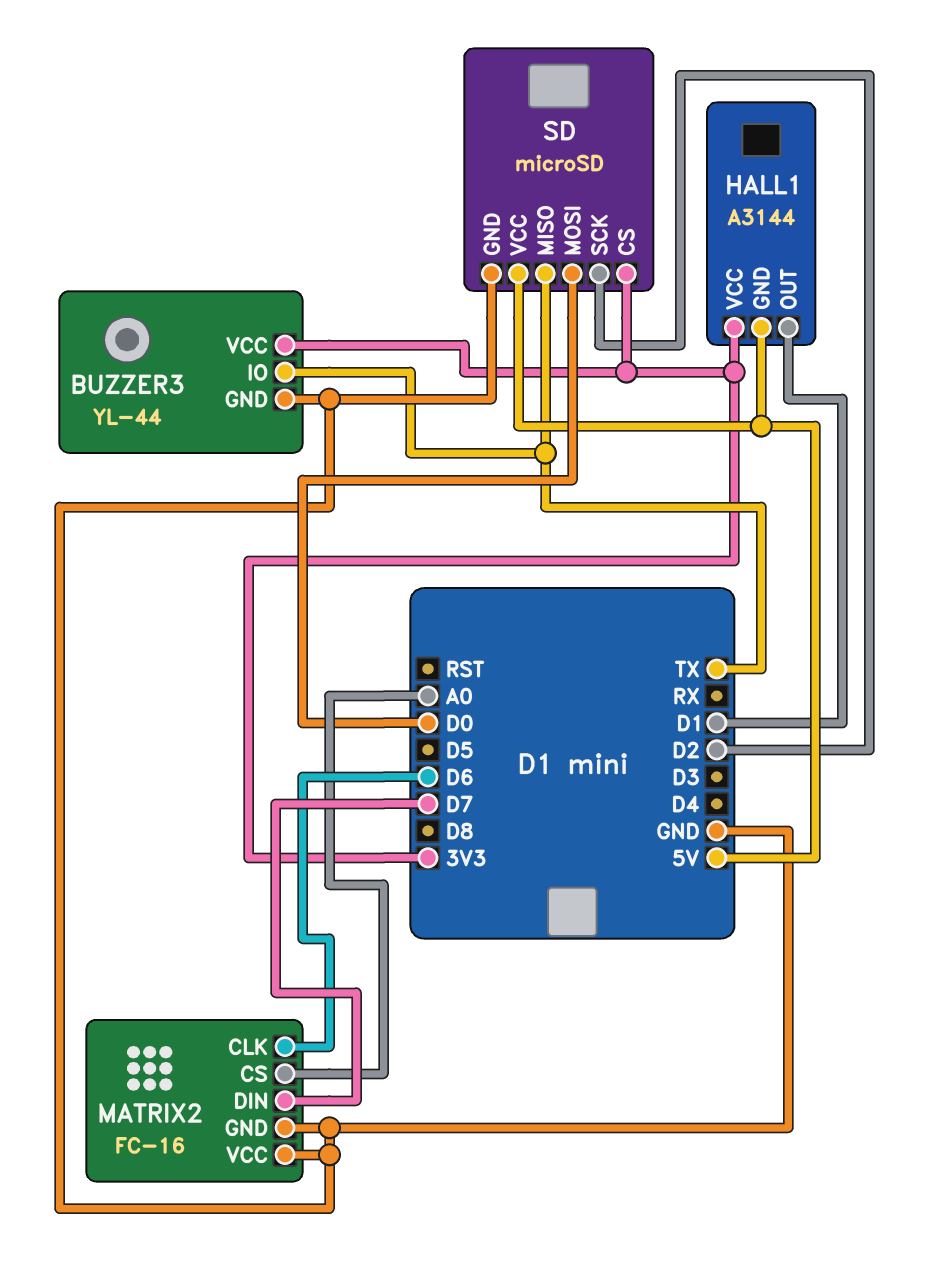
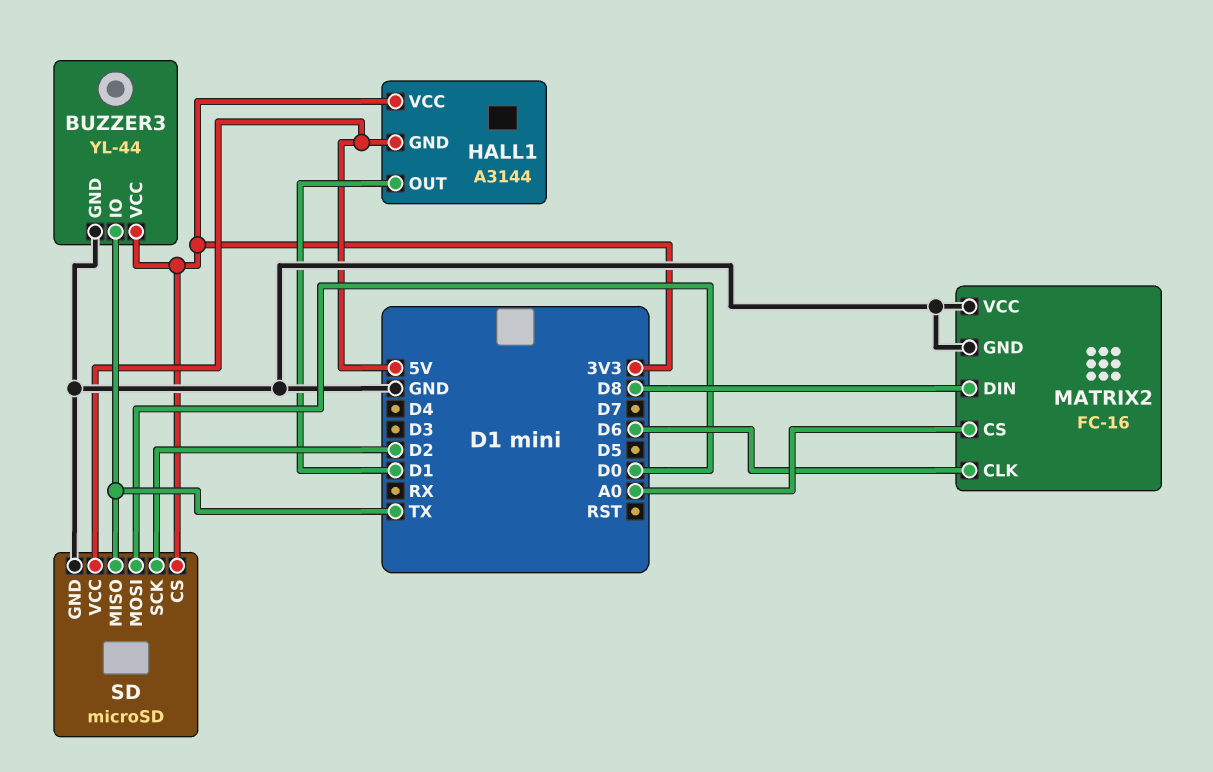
MATRIX2 pin DIN: D7 -> D8

